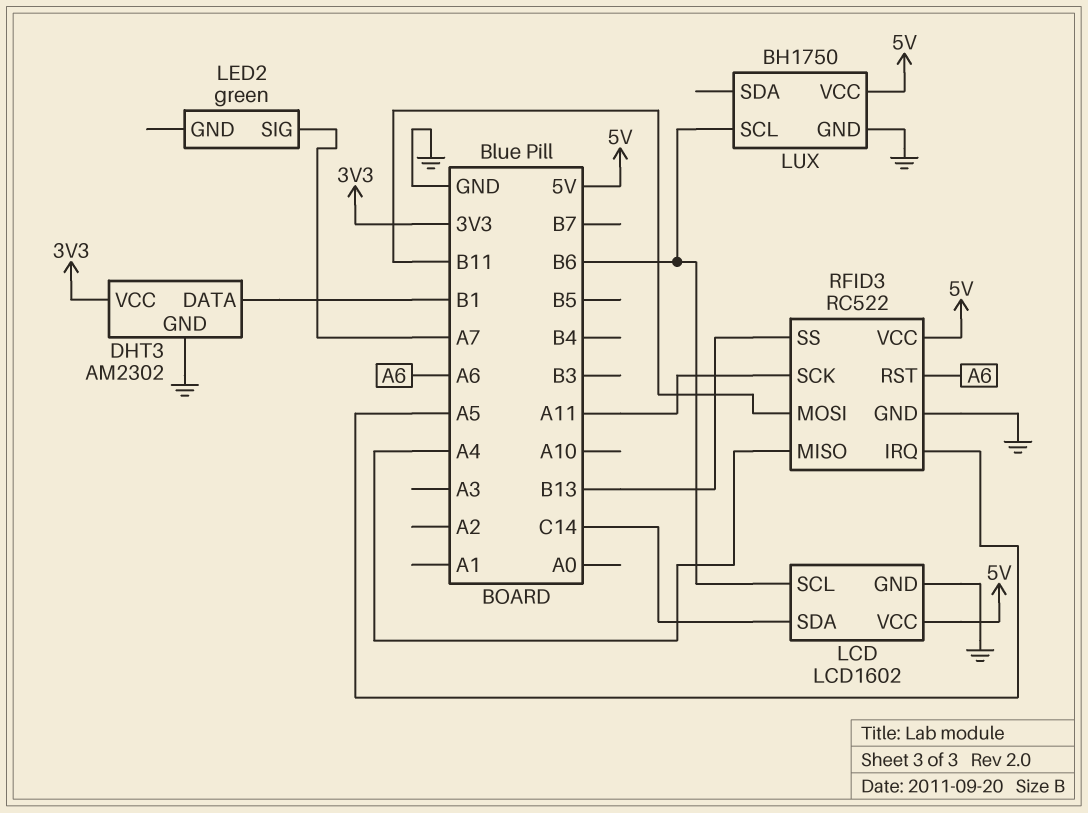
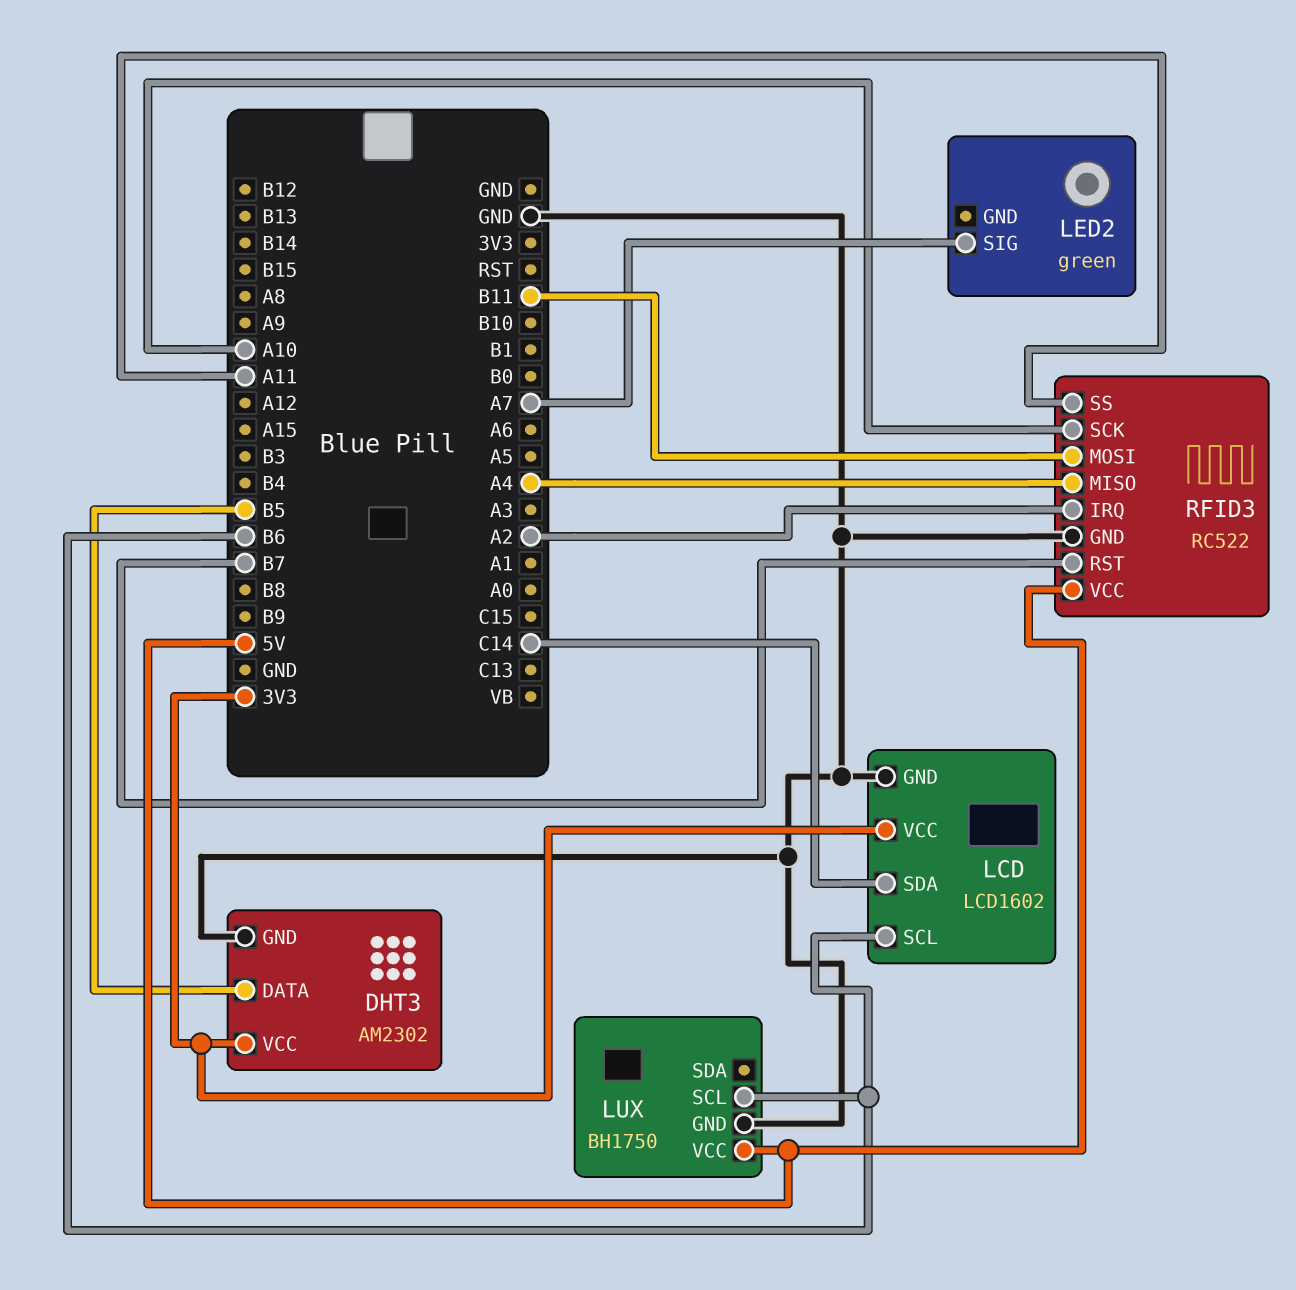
DHT3 pin DATA: B1 -> B5
LCD pin VCC: 5V -> 3V3
RFID3 pin IRQ: A5 -> A2
RFID3 pin RST: A6 -> B7
RFID3 pin SCK: A11 -> A10
RFID3 pin SS: B13 -> A11

